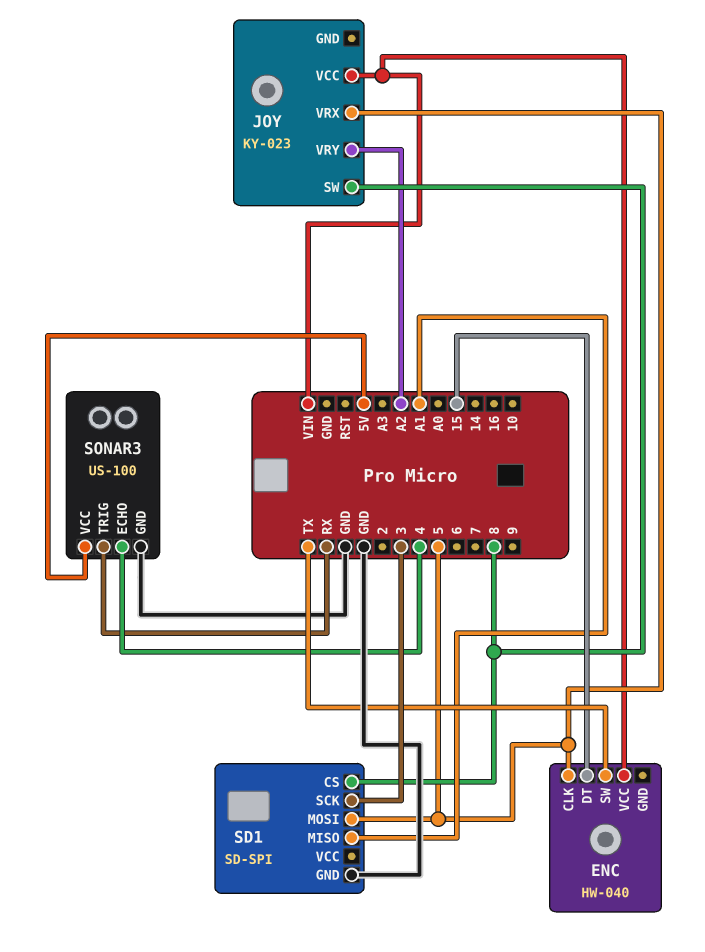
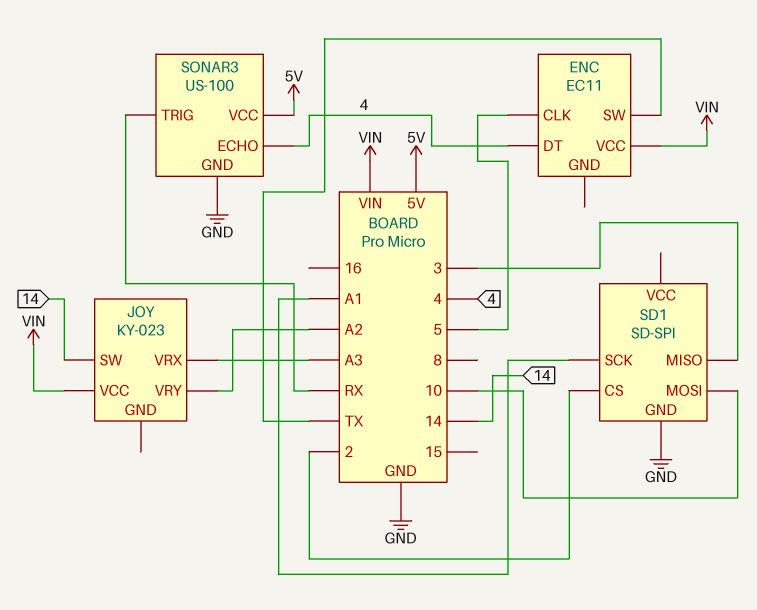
ENC: HW-040 -> EC11
ENC pin DT: 15 -> 4
JOY pin SW: 8 -> 14
JOY pin VRX: 5 -> A3
SD1 pin CS: 8 -> 2
SD1 pin MISO: A1 -> 3
SD1 pin MOSI: 5 -> 10
SD1 pin SCK: 3 -> A1

